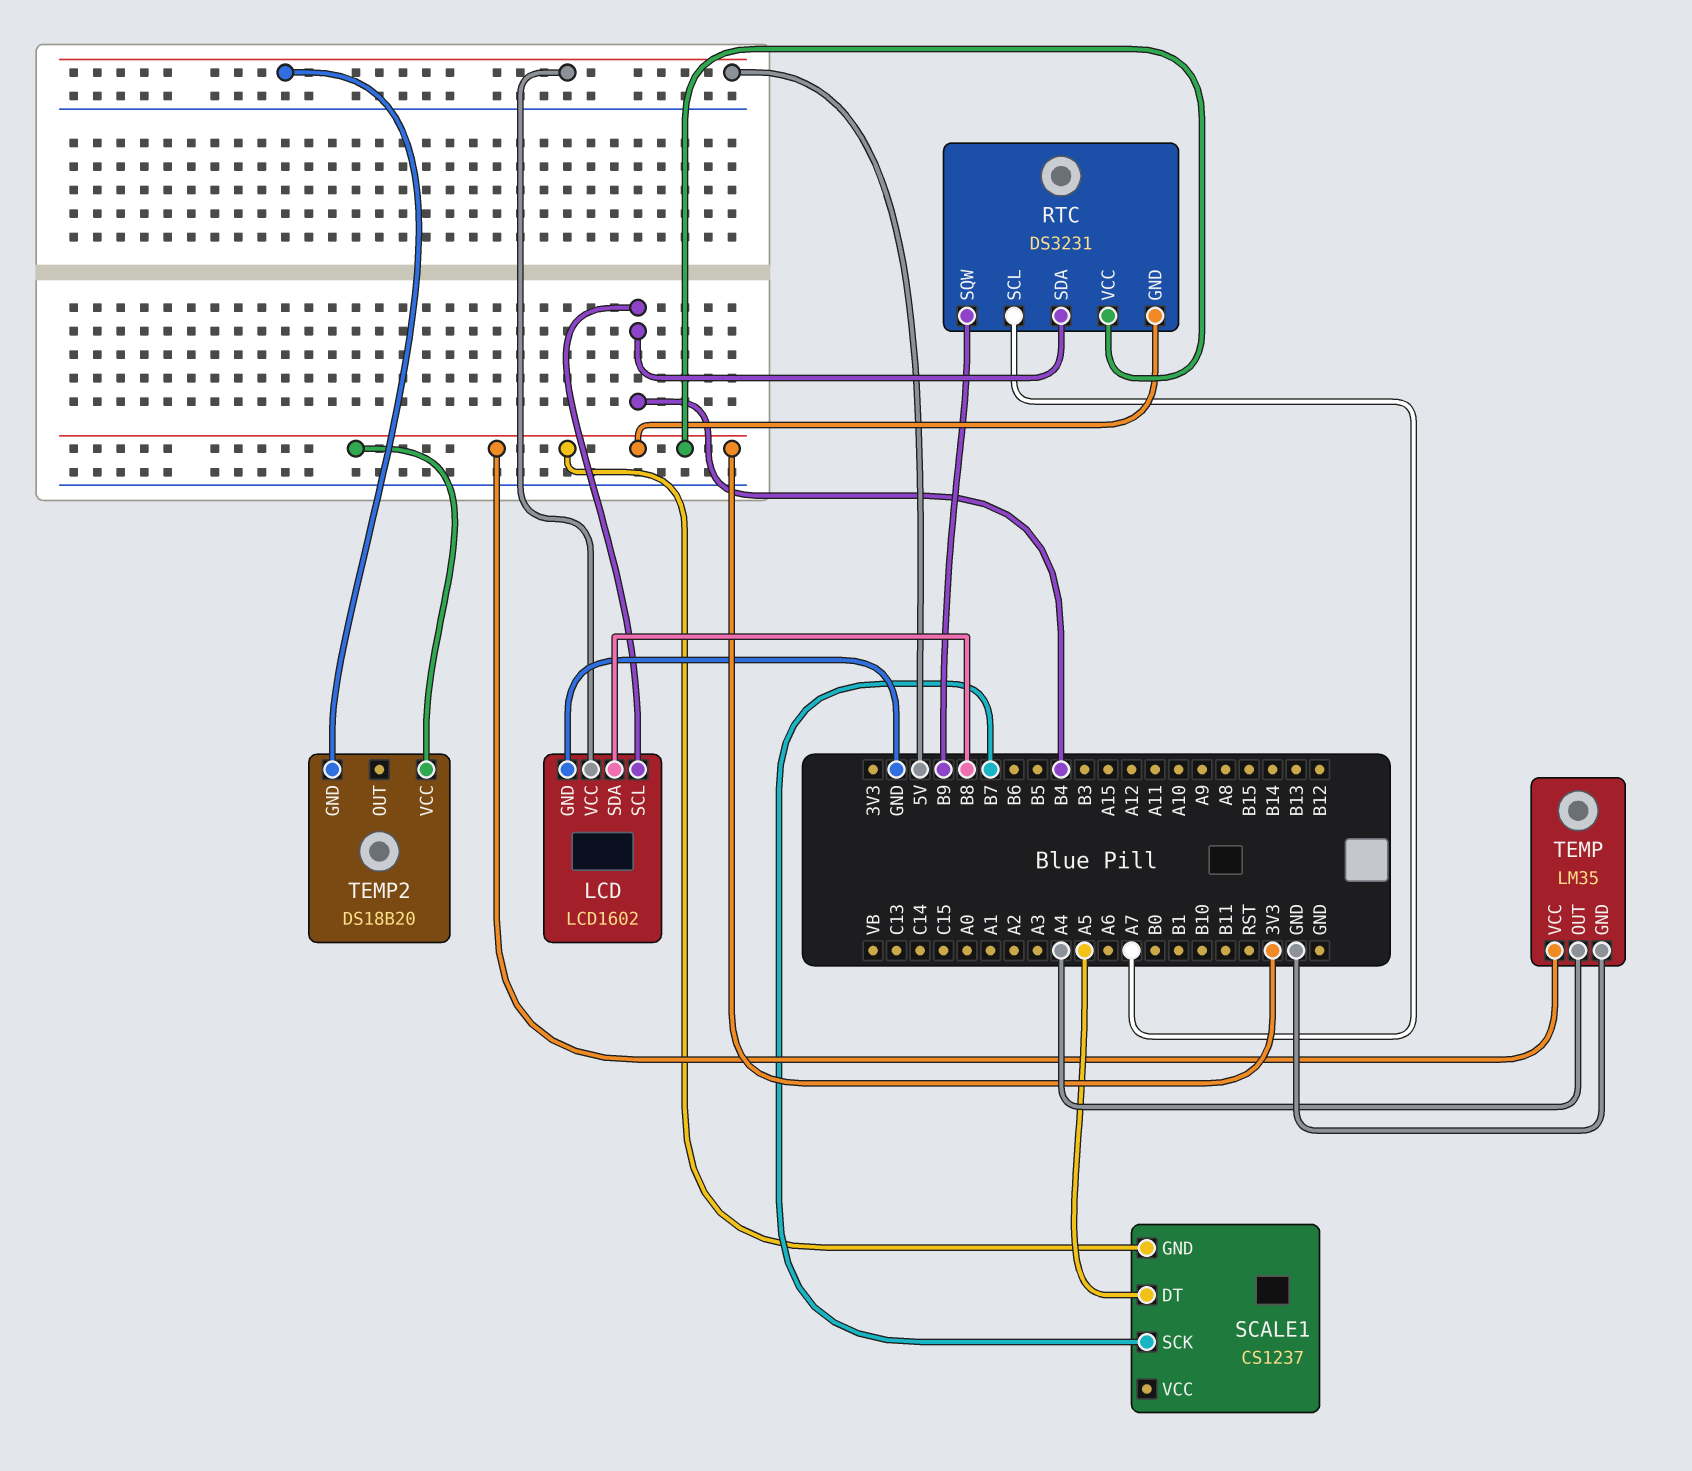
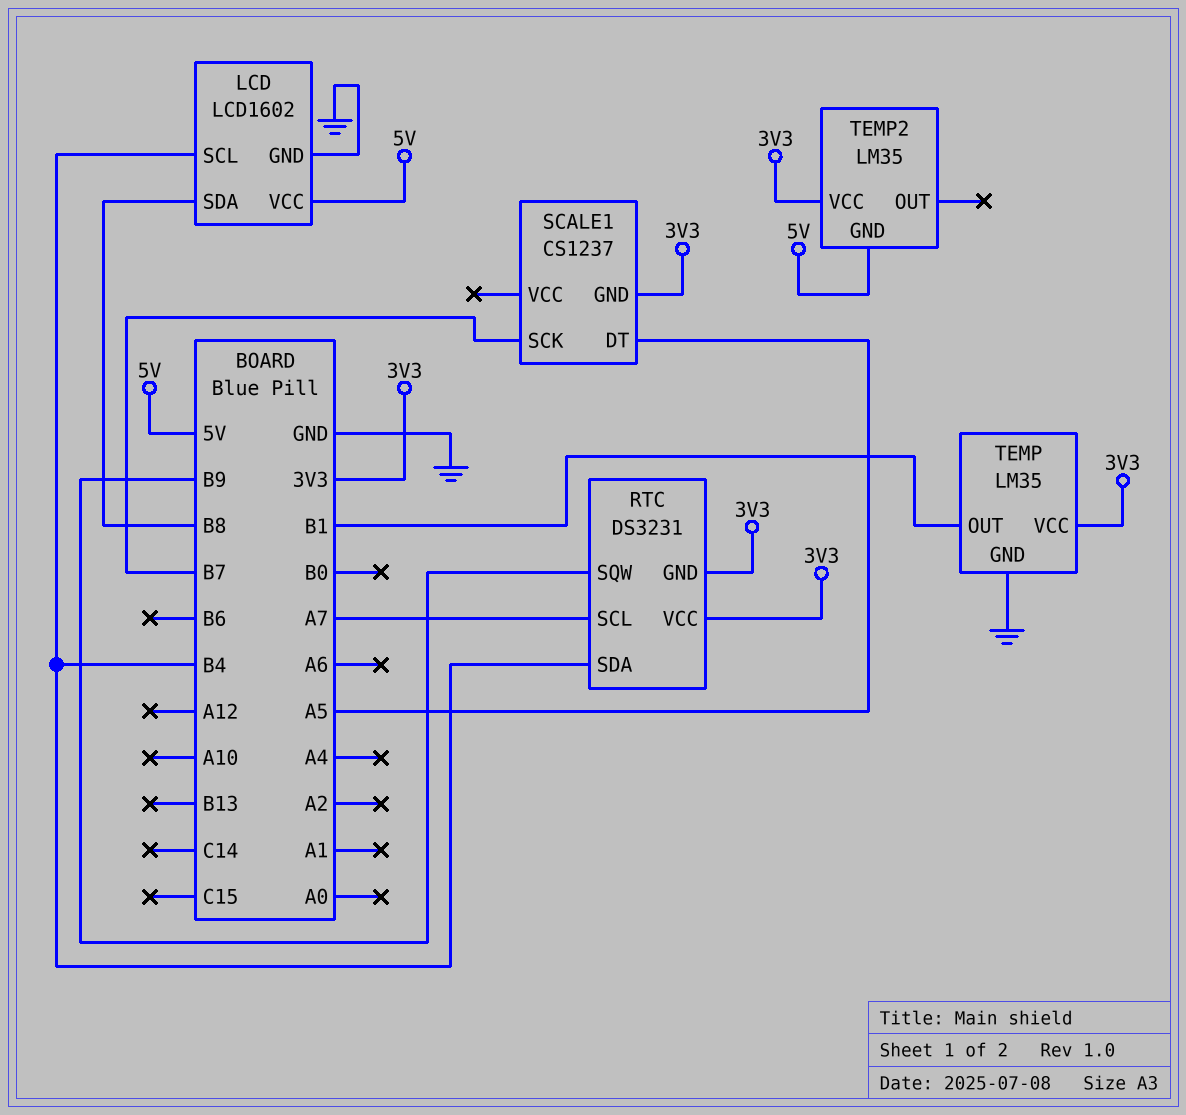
TEMP pin OUT: A4 -> B1
TEMP2: DS18B20 -> LM35

